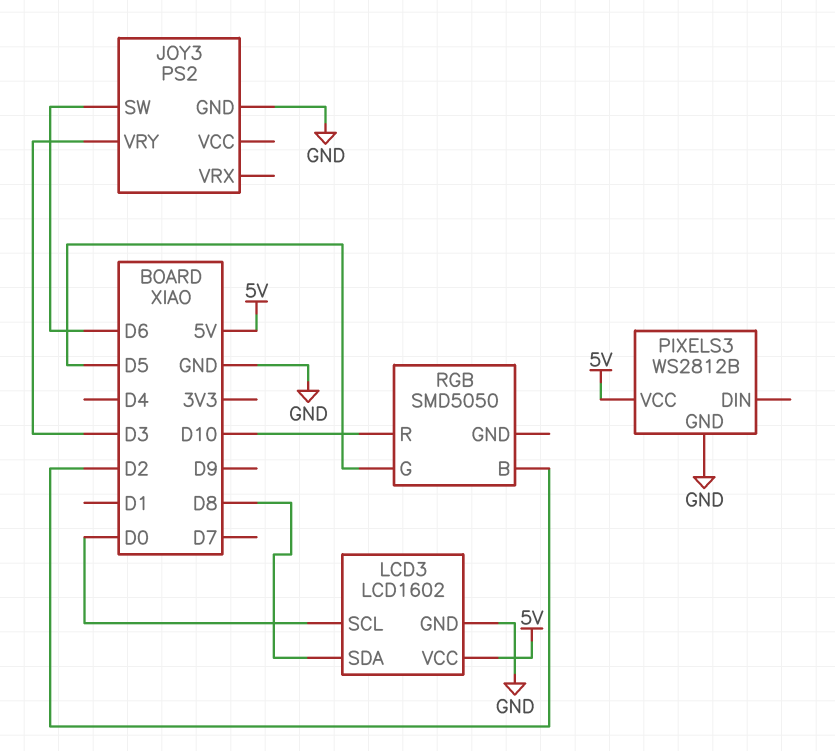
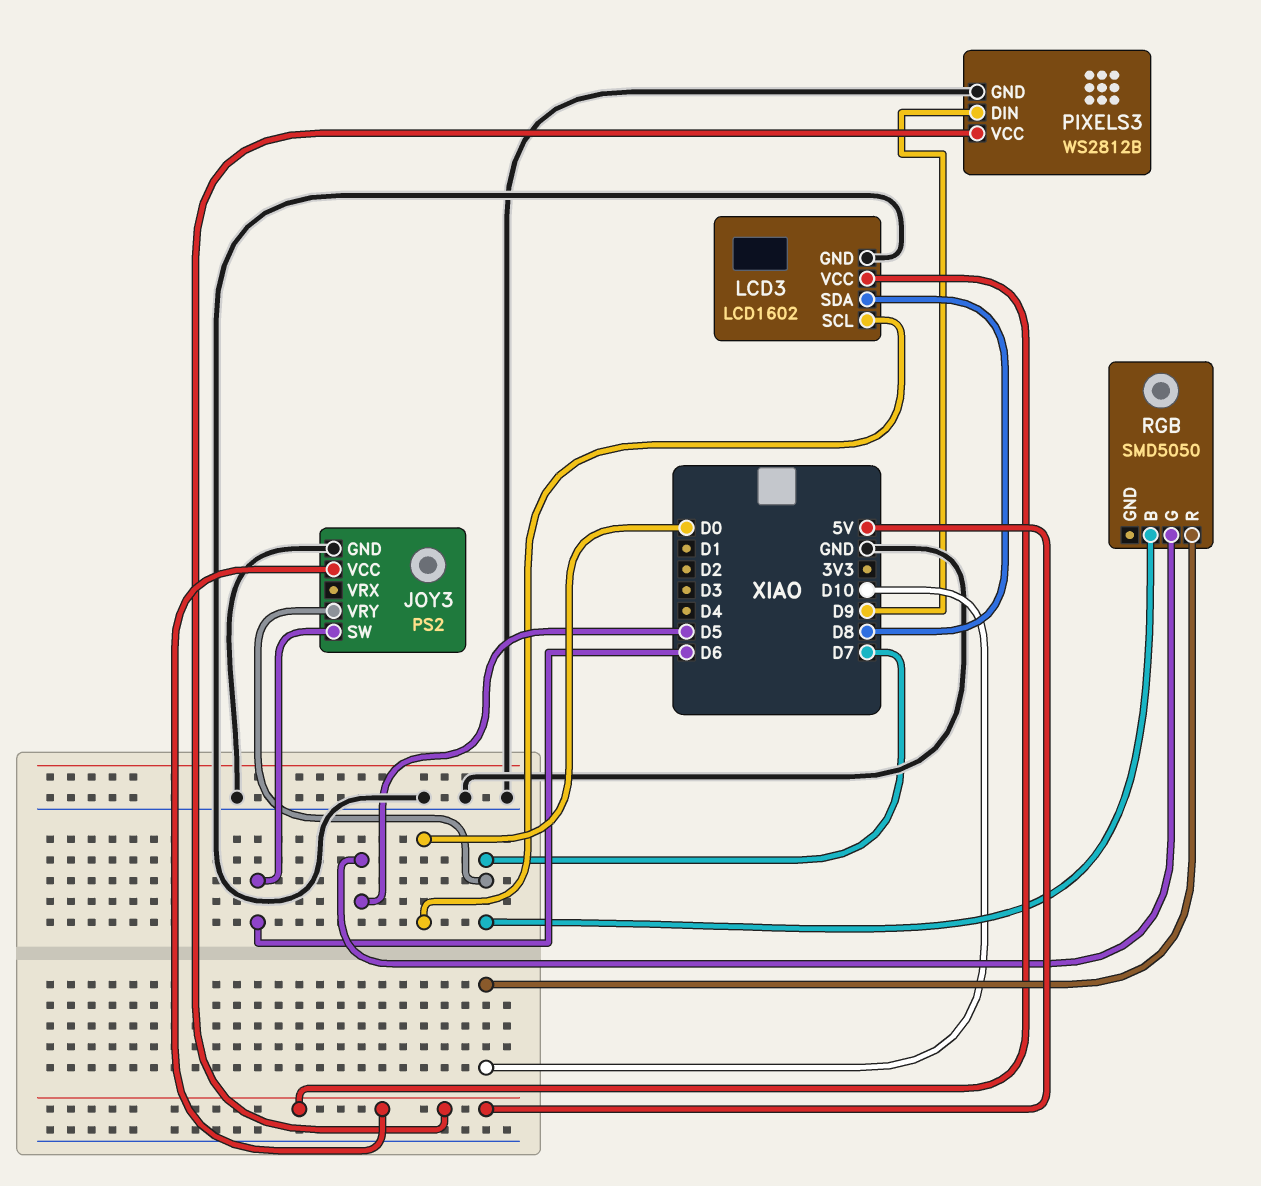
JOY3 pin VCC: none -> 5V
JOY3 pin VRY: D3 -> D7
PIXELS3 pin DIN: none -> D9
RGB pin B: D2 -> D7

